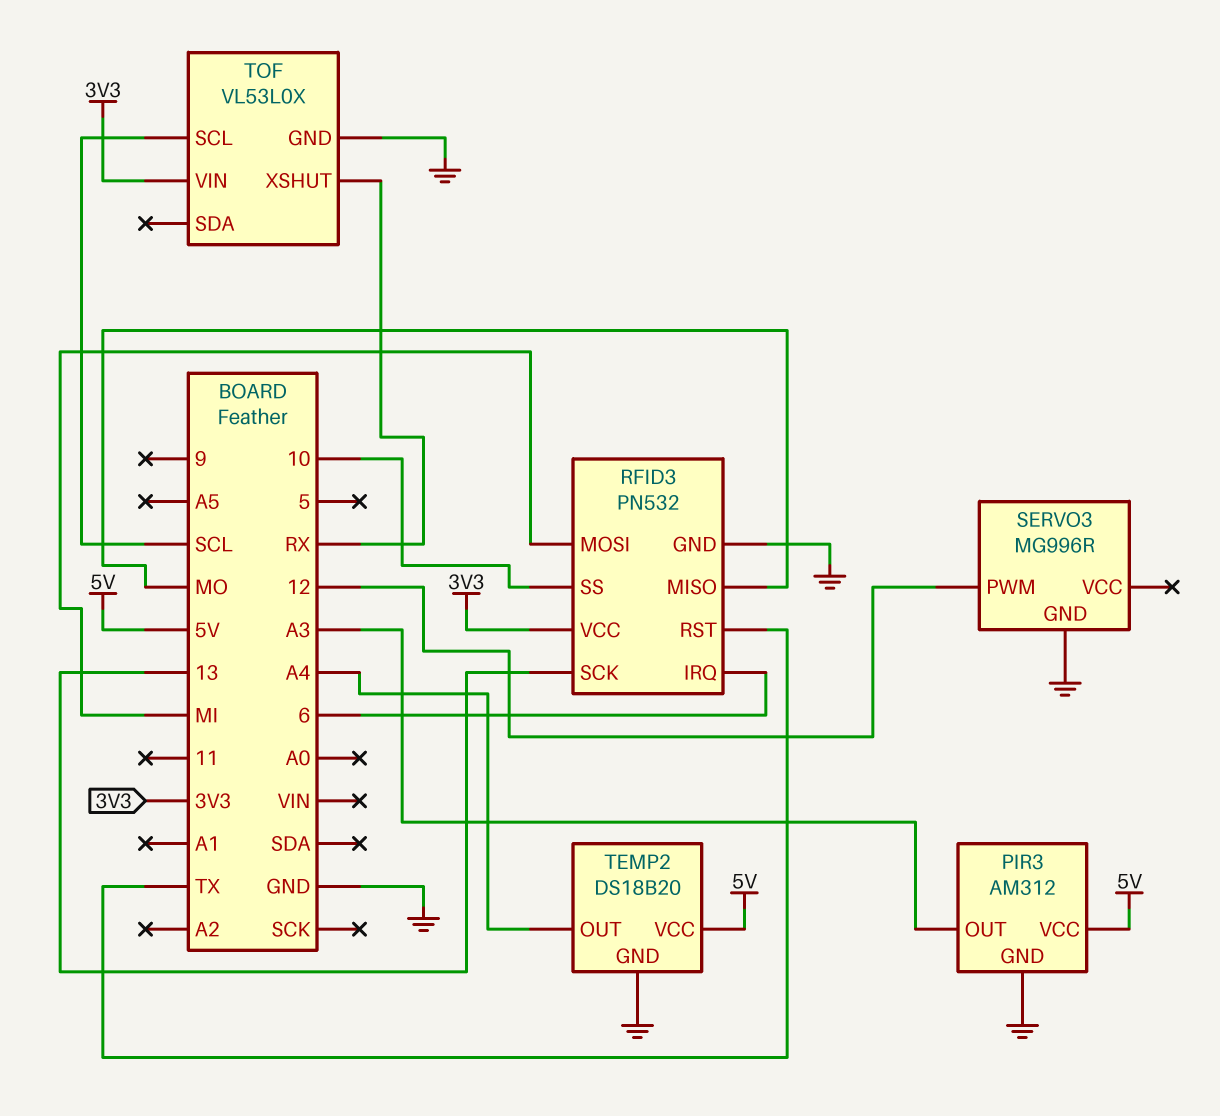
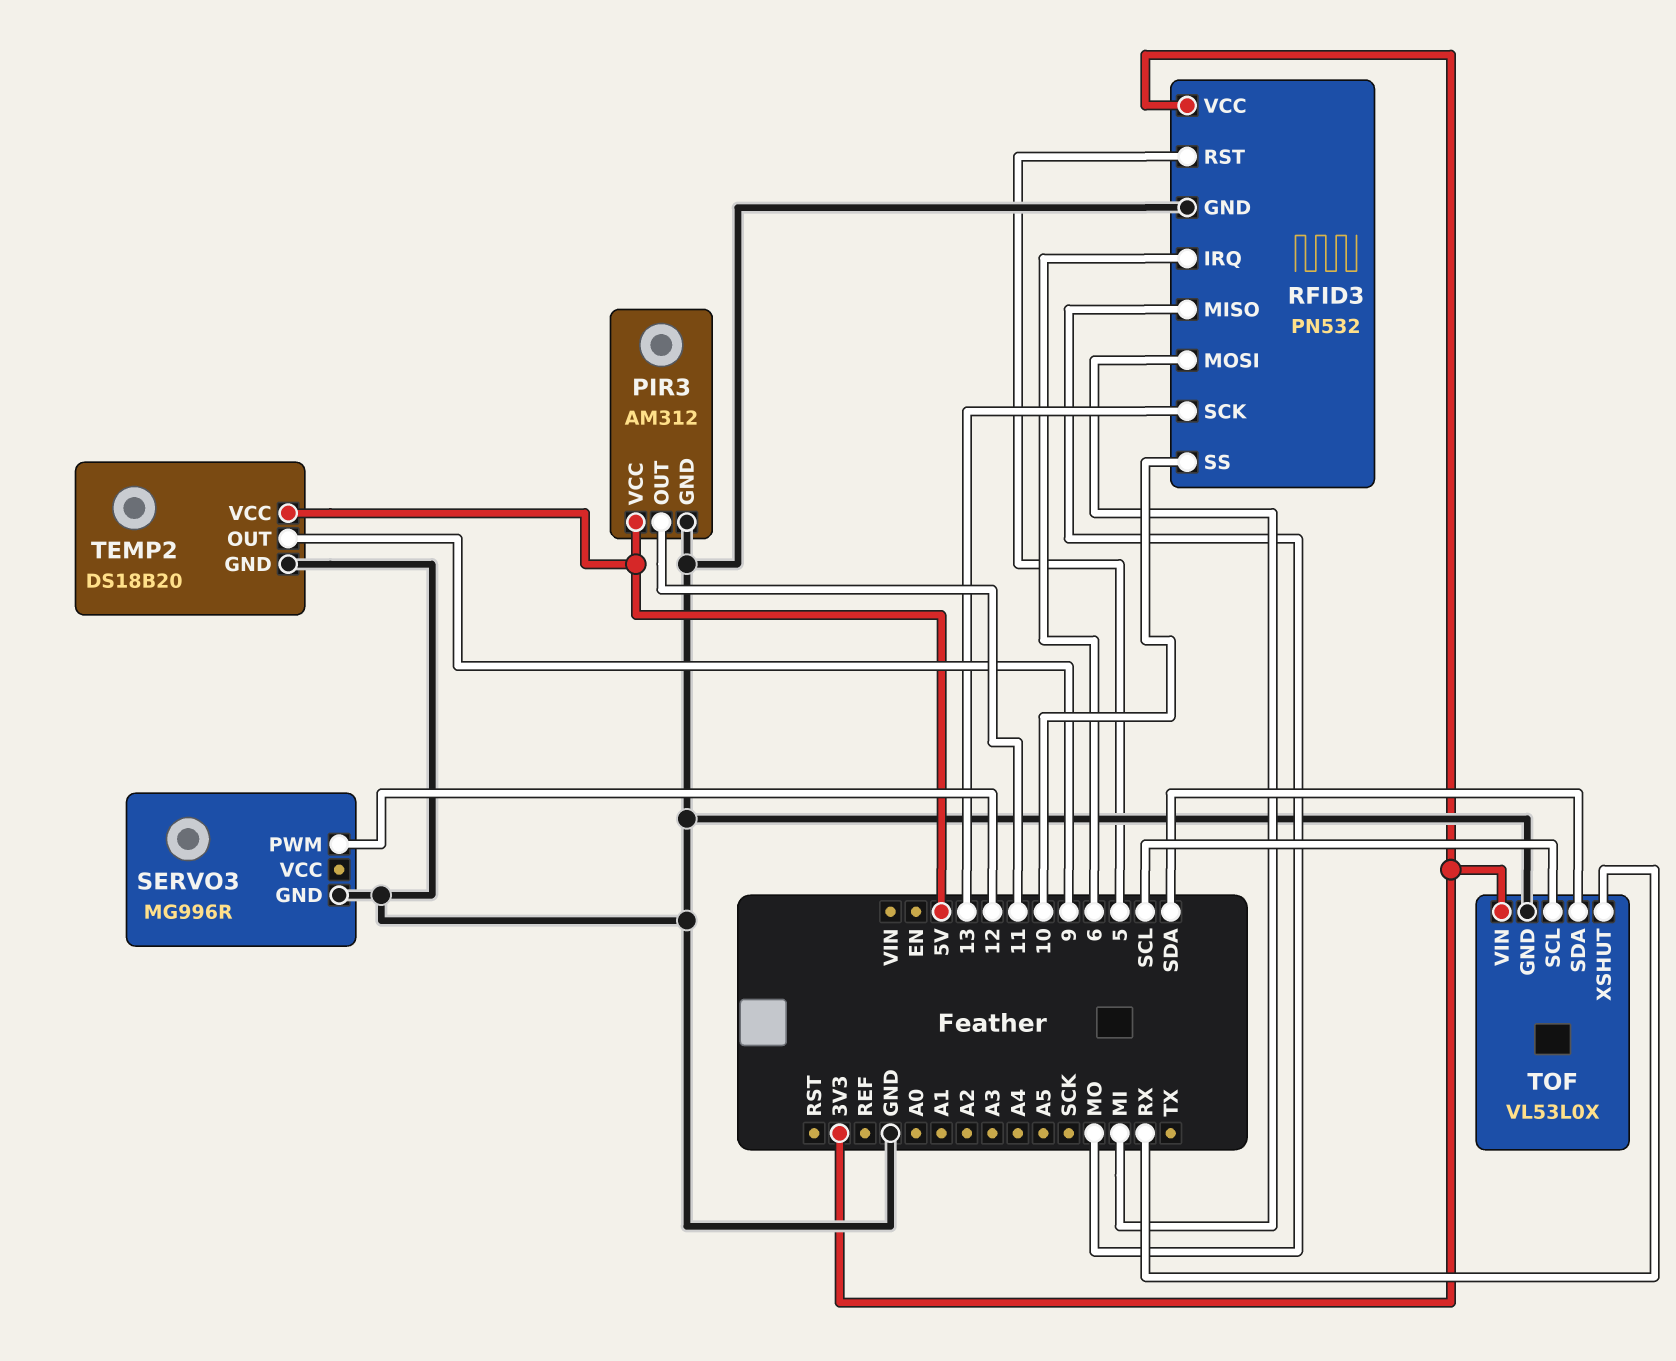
PIR3 pin OUT: A3 -> 11
RFID3 pin RST: TX -> 5
TEMP2 pin OUT: A4 -> 9
TOF pin SDA: none -> SDA

